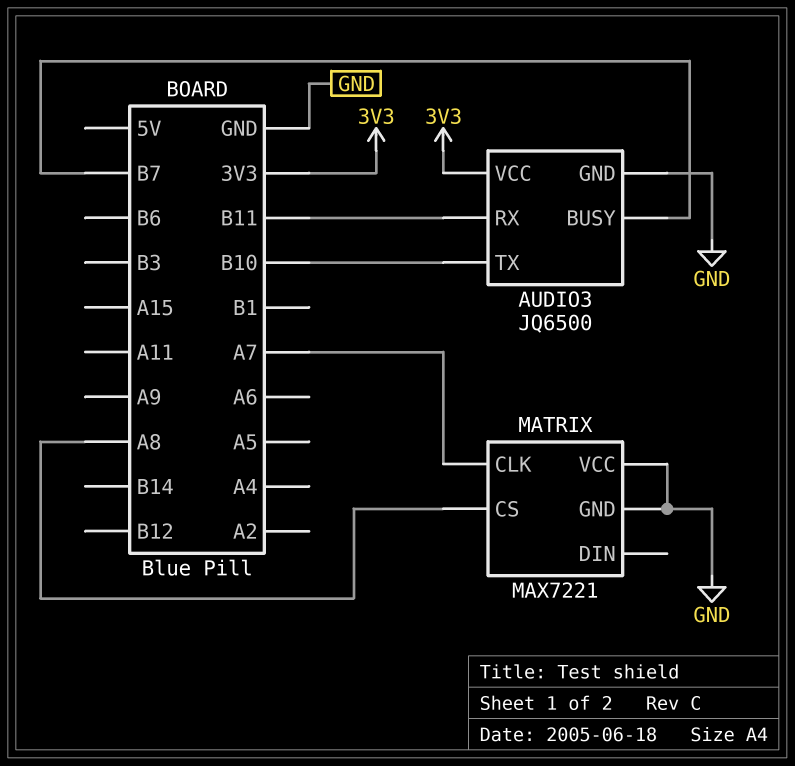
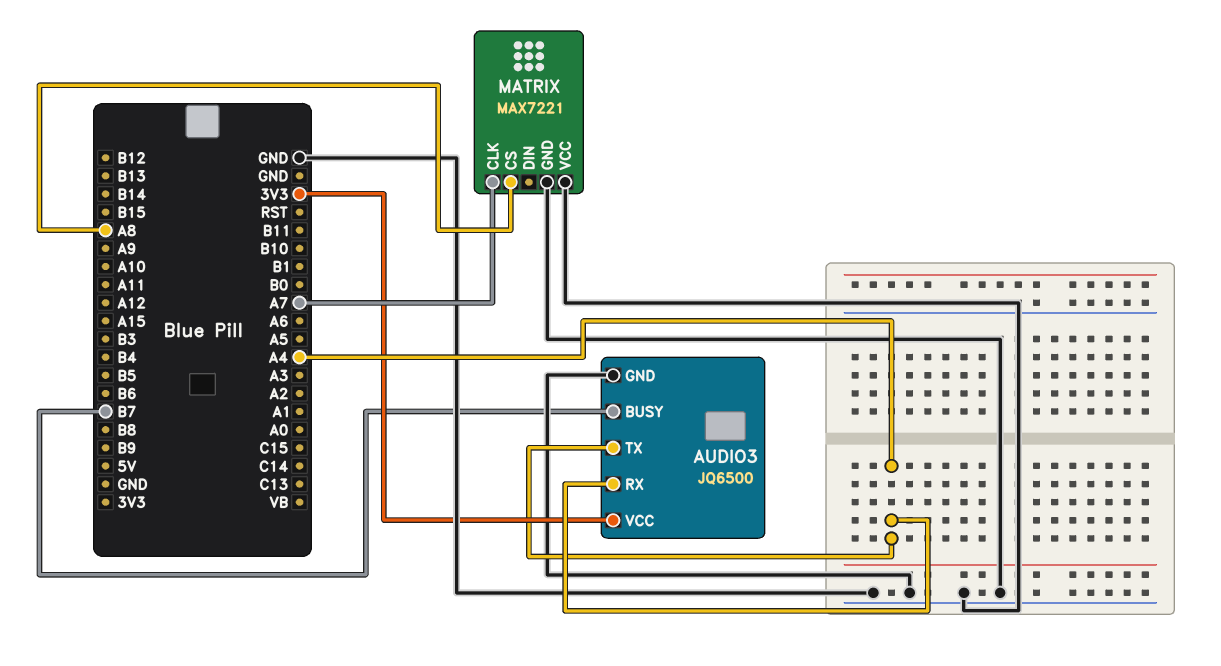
AUDIO3 pin RX: B11 -> A4
AUDIO3 pin TX: B10 -> A4

